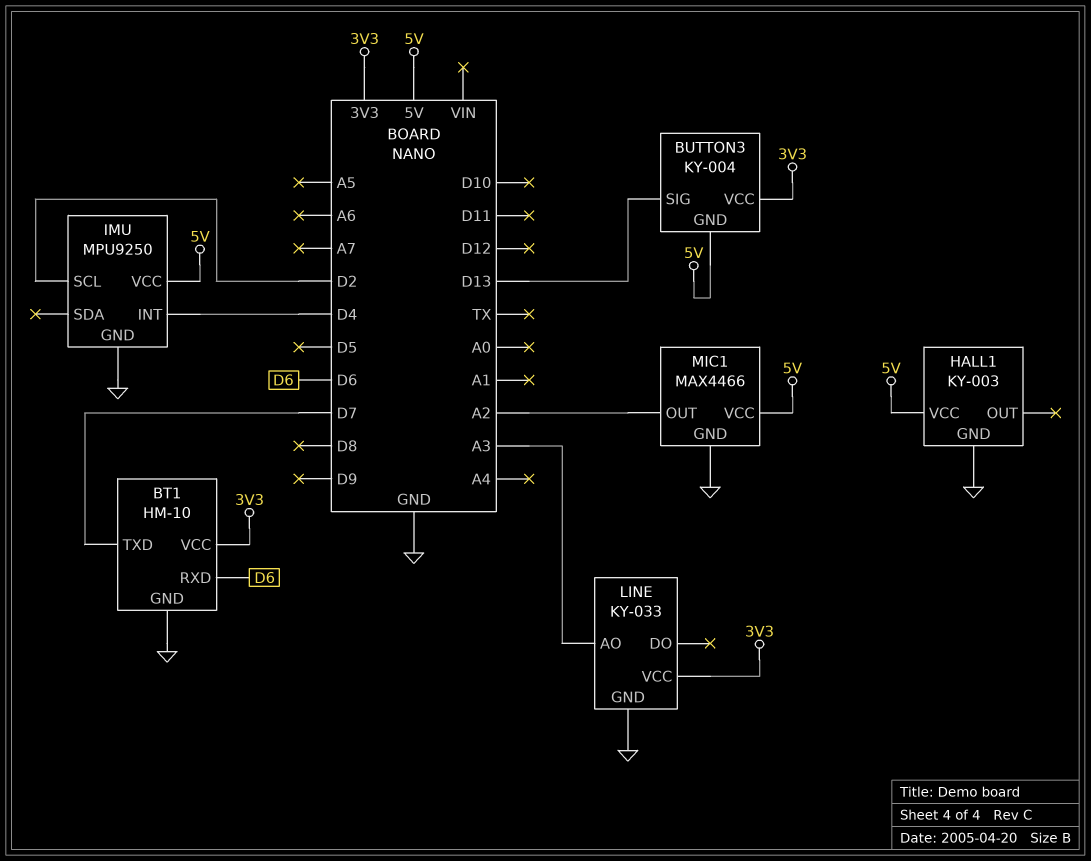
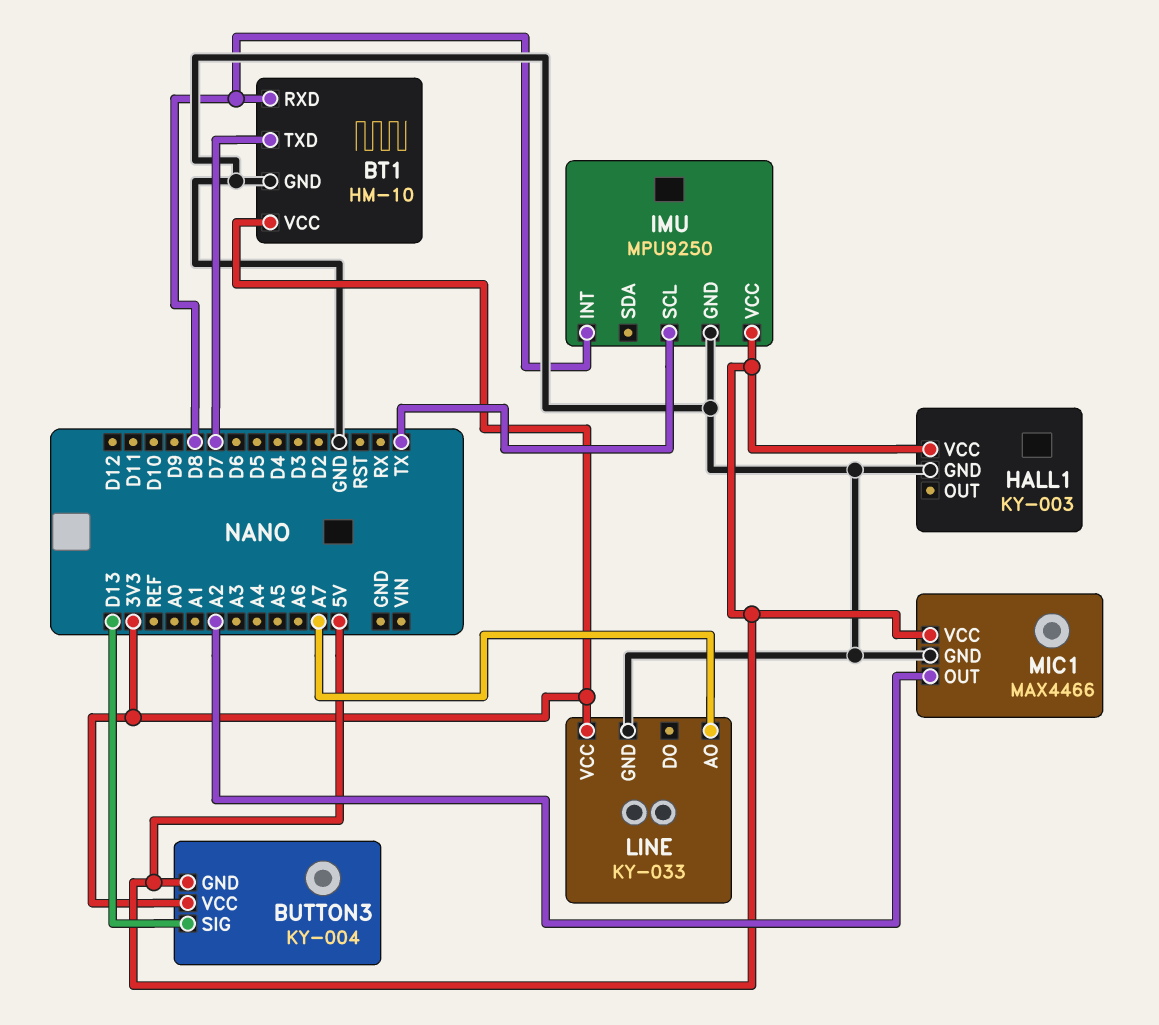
BT1 pin RXD: D6 -> D8
IMU pin INT: D4 -> D8
IMU pin SCL: D2 -> TX
LINE pin AO: A3 -> A7

